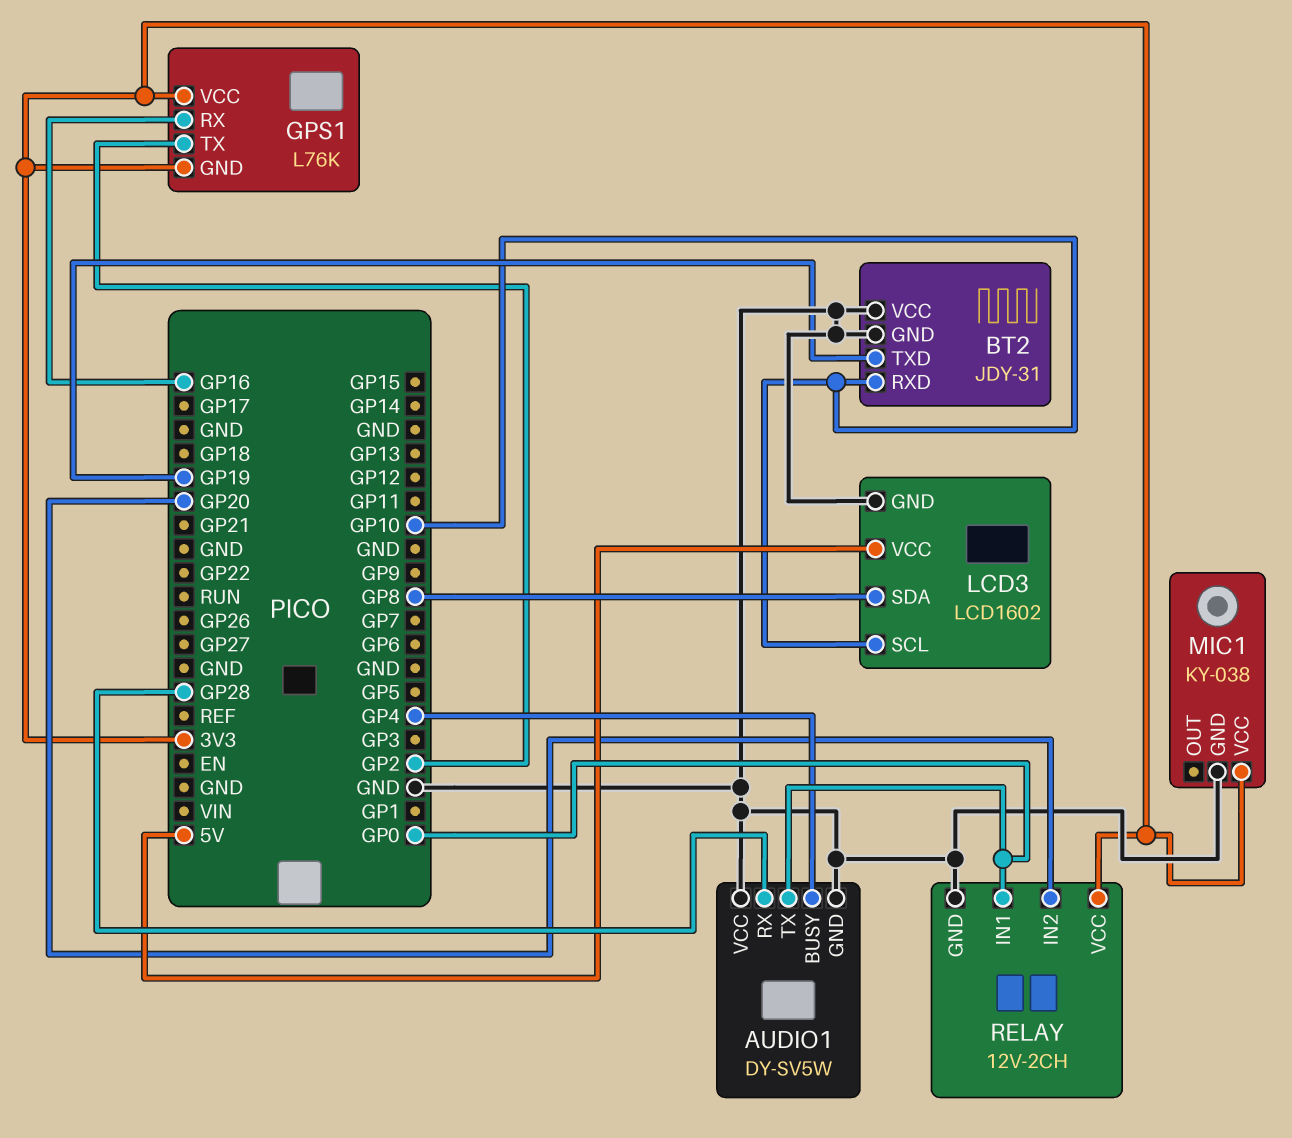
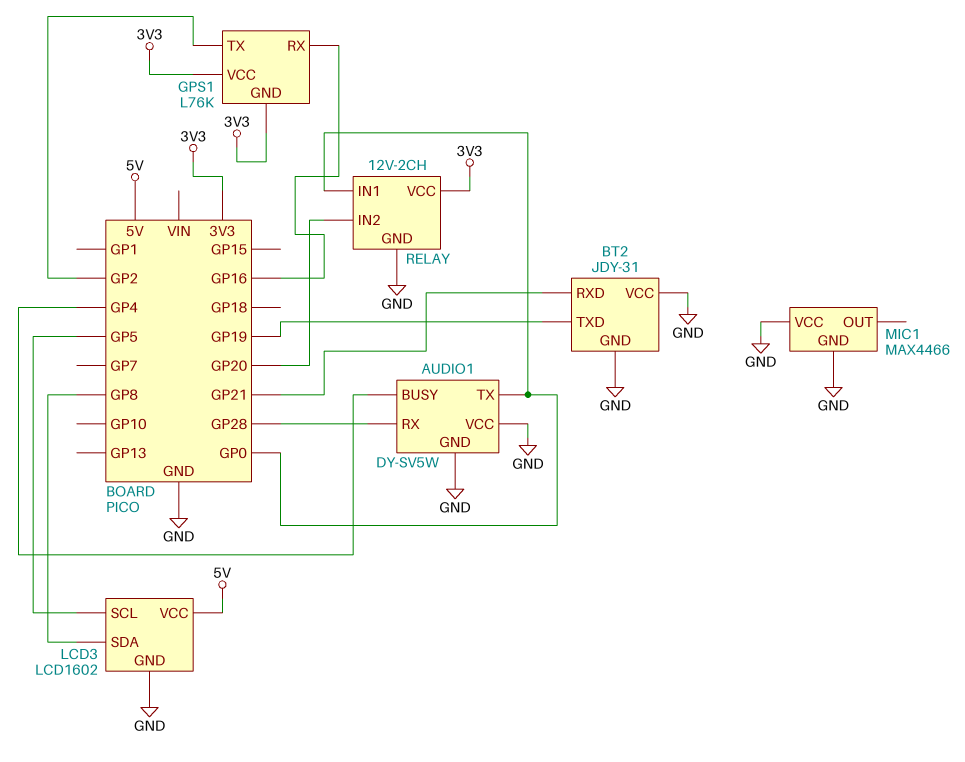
BT2 pin RXD: GP10 -> GP21
LCD3 pin SCL: GP10 -> GP5
MIC1: KY-038 -> MAX4466
MIC1 pin VCC: 3V3 -> GND

